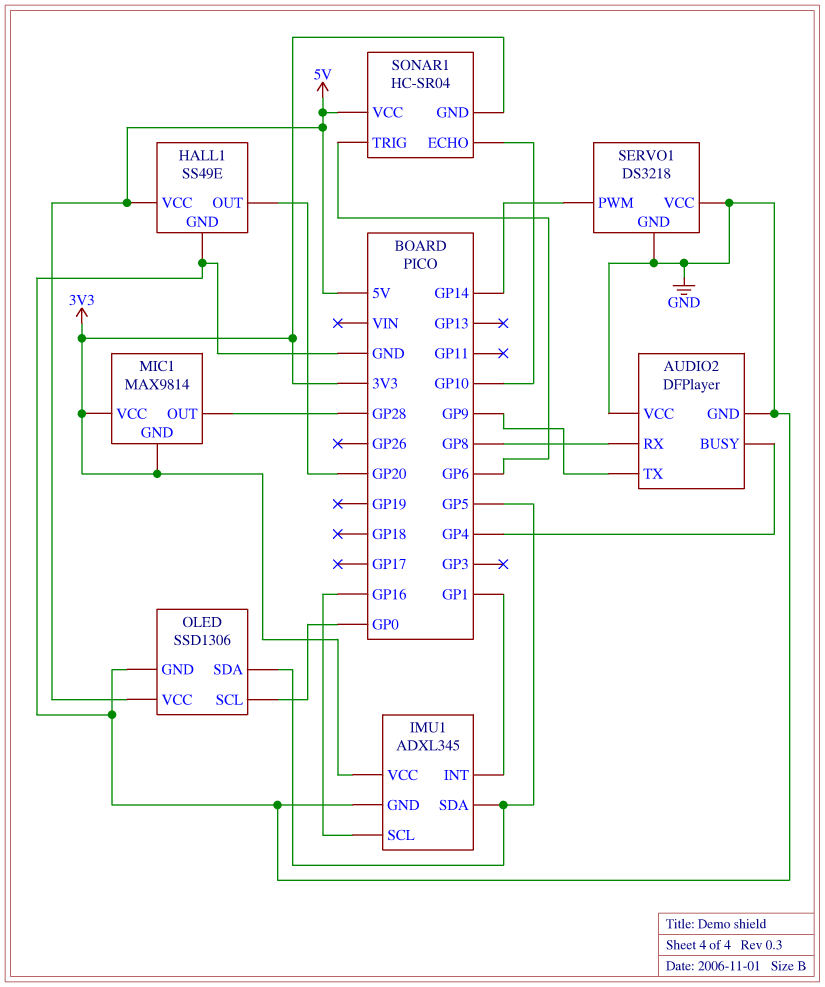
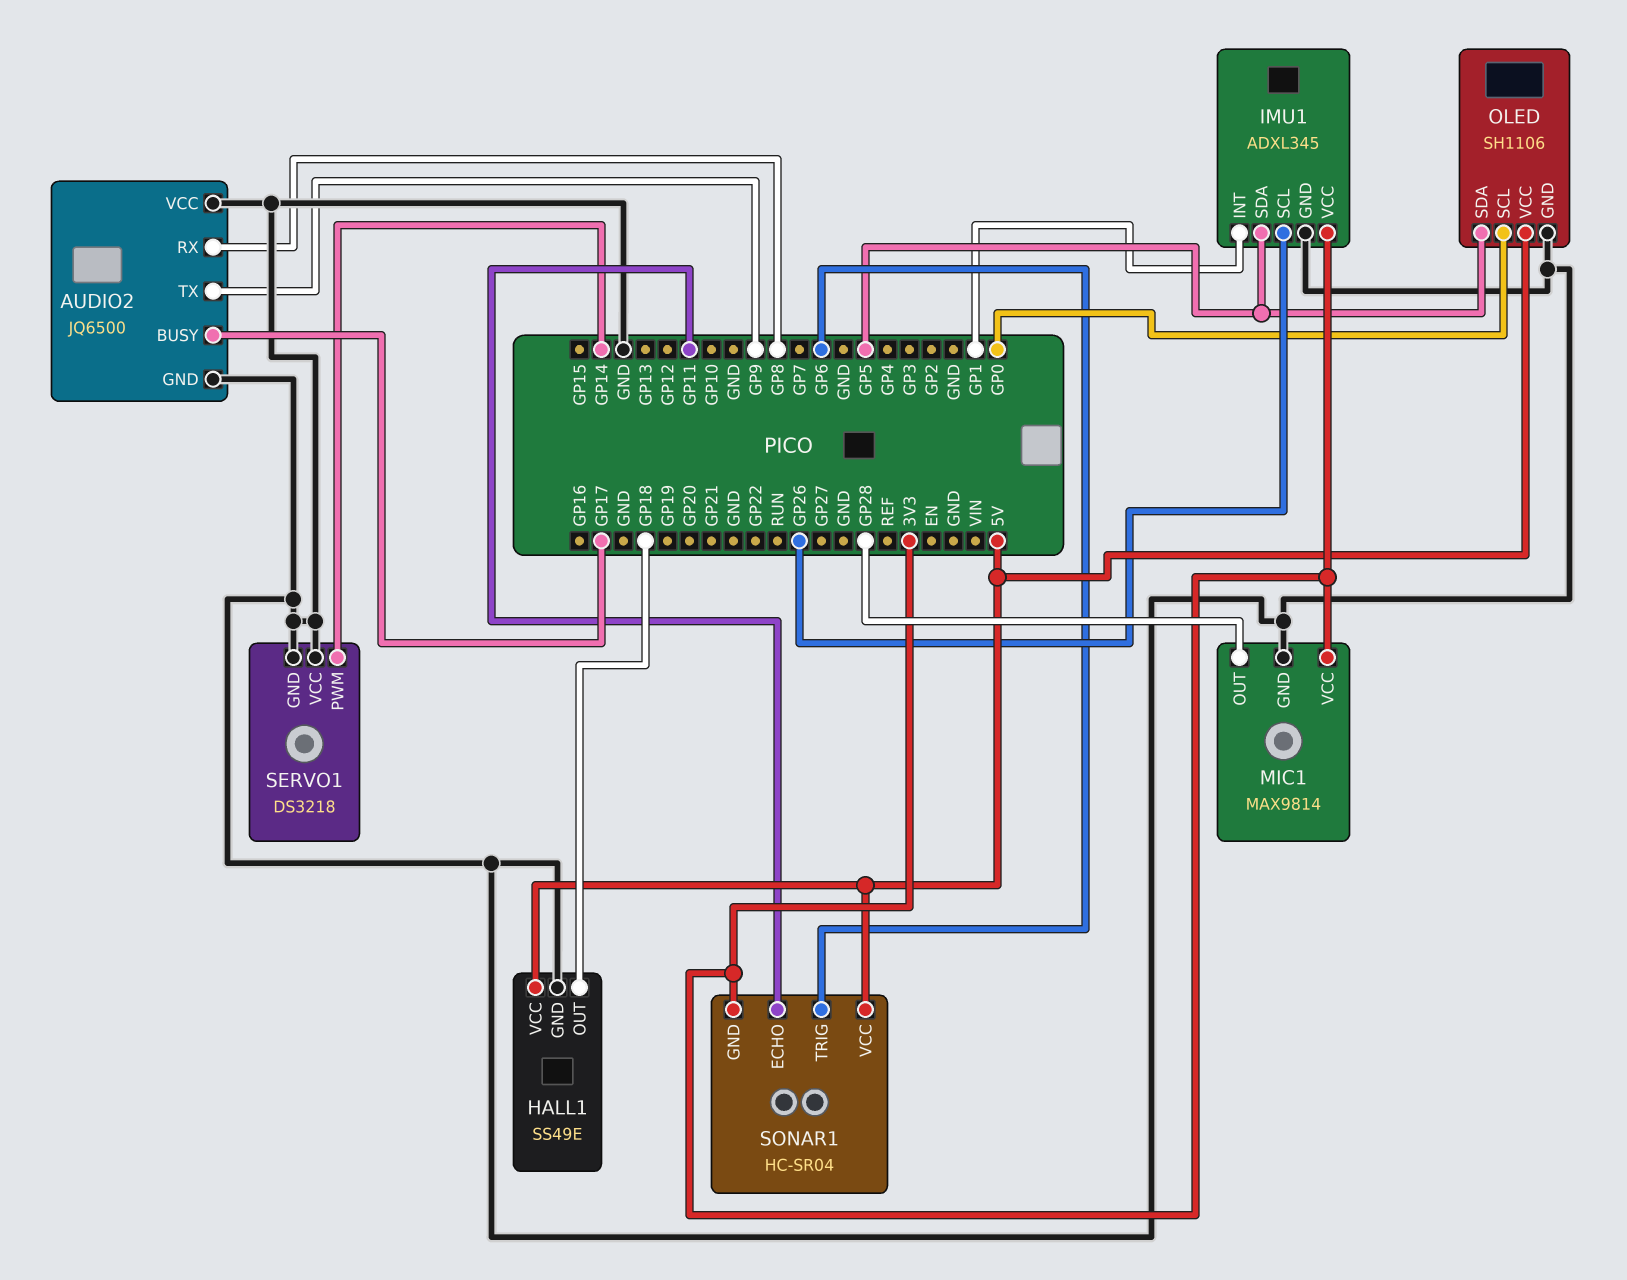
AUDIO2: DFPlayer -> JQ6500
AUDIO2 pin BUSY: GP4 -> GP17
HALL1 pin OUT: GP20 -> GP18
IMU1 pin SCL: GP16 -> GP26
MIC1 pin GND: 3V3 -> GND
OLED: SSD1306 -> SH1106
SONAR1 pin ECHO: GP10 -> GP11

